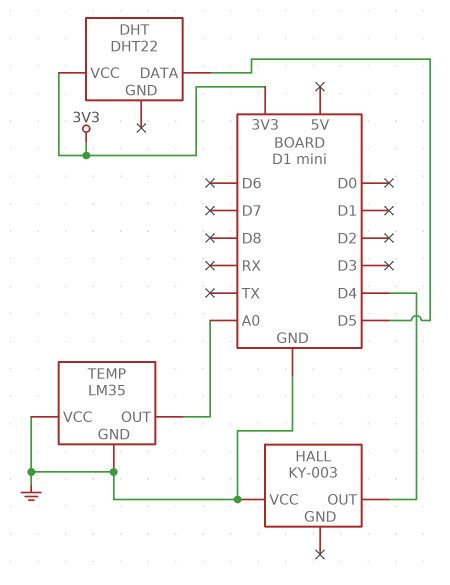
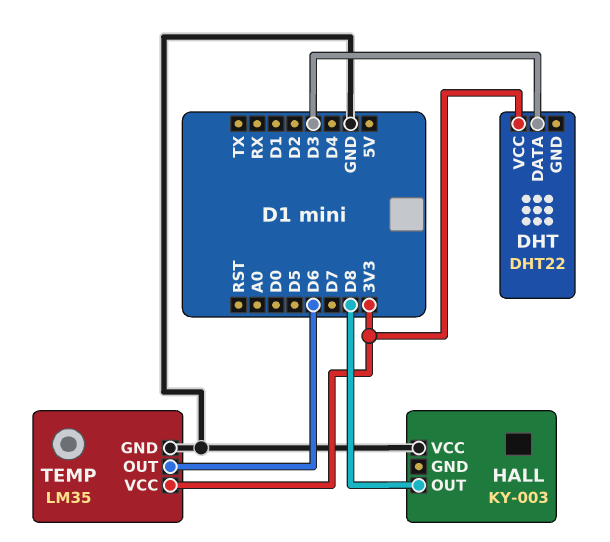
DHT pin DATA: D5 -> D3
HALL pin OUT: D4 -> D8
TEMP pin OUT: A0 -> D6
TEMP pin VCC: GND -> 3V3

